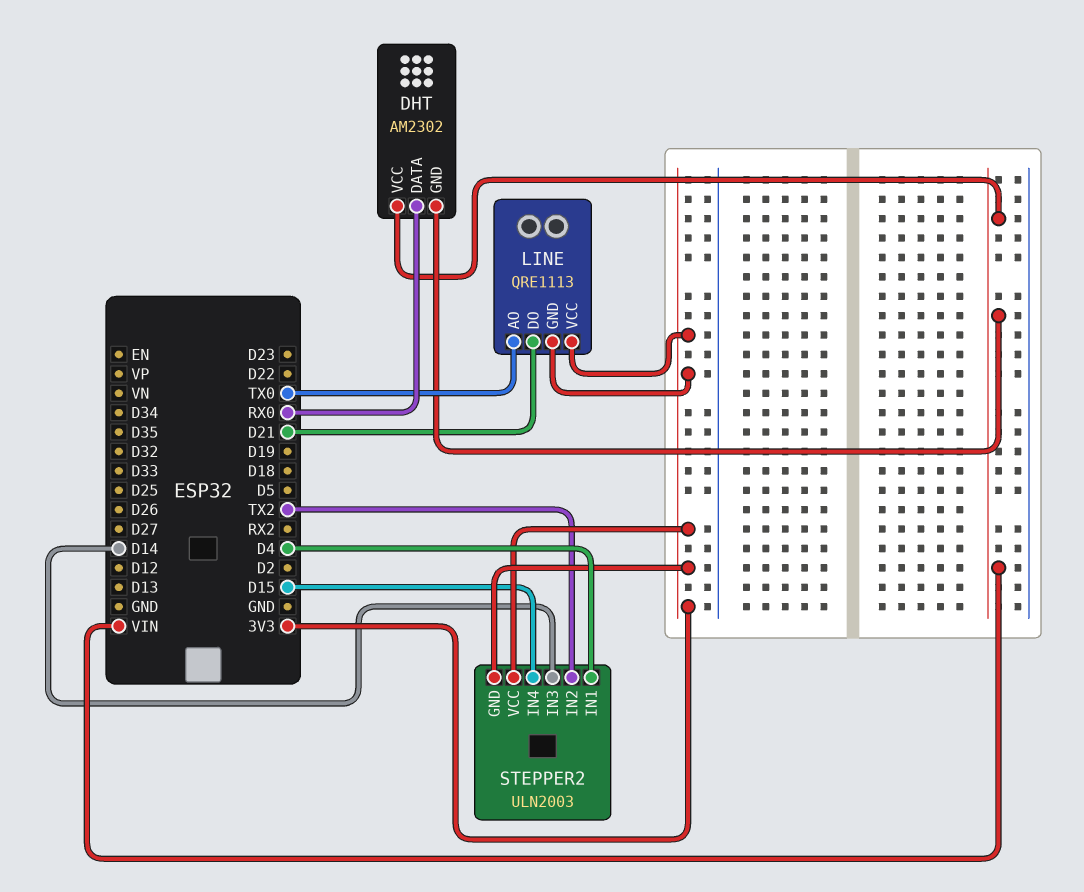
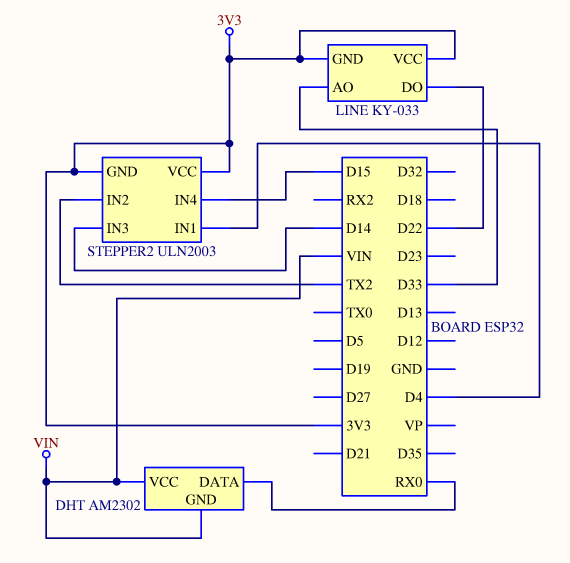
LINE: QRE1113 -> KY-033
LINE pin AO: TX0 -> D33
LINE pin DO: D21 -> D22

